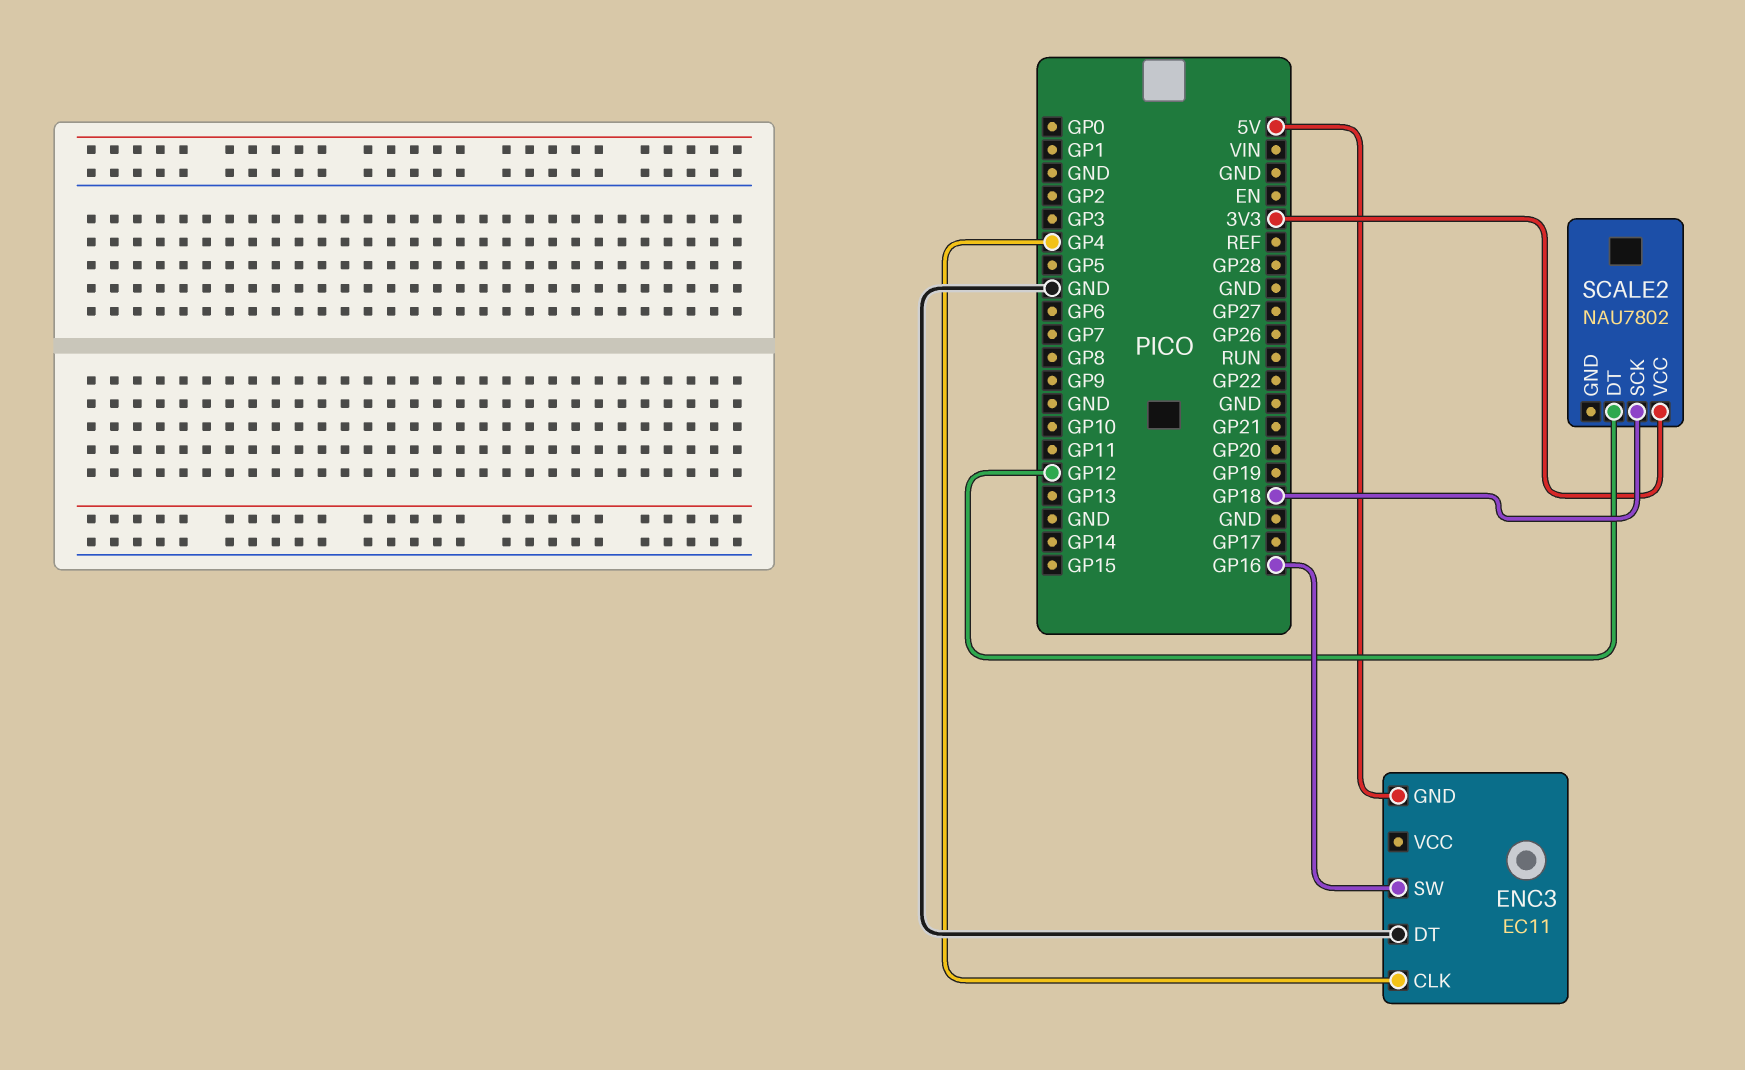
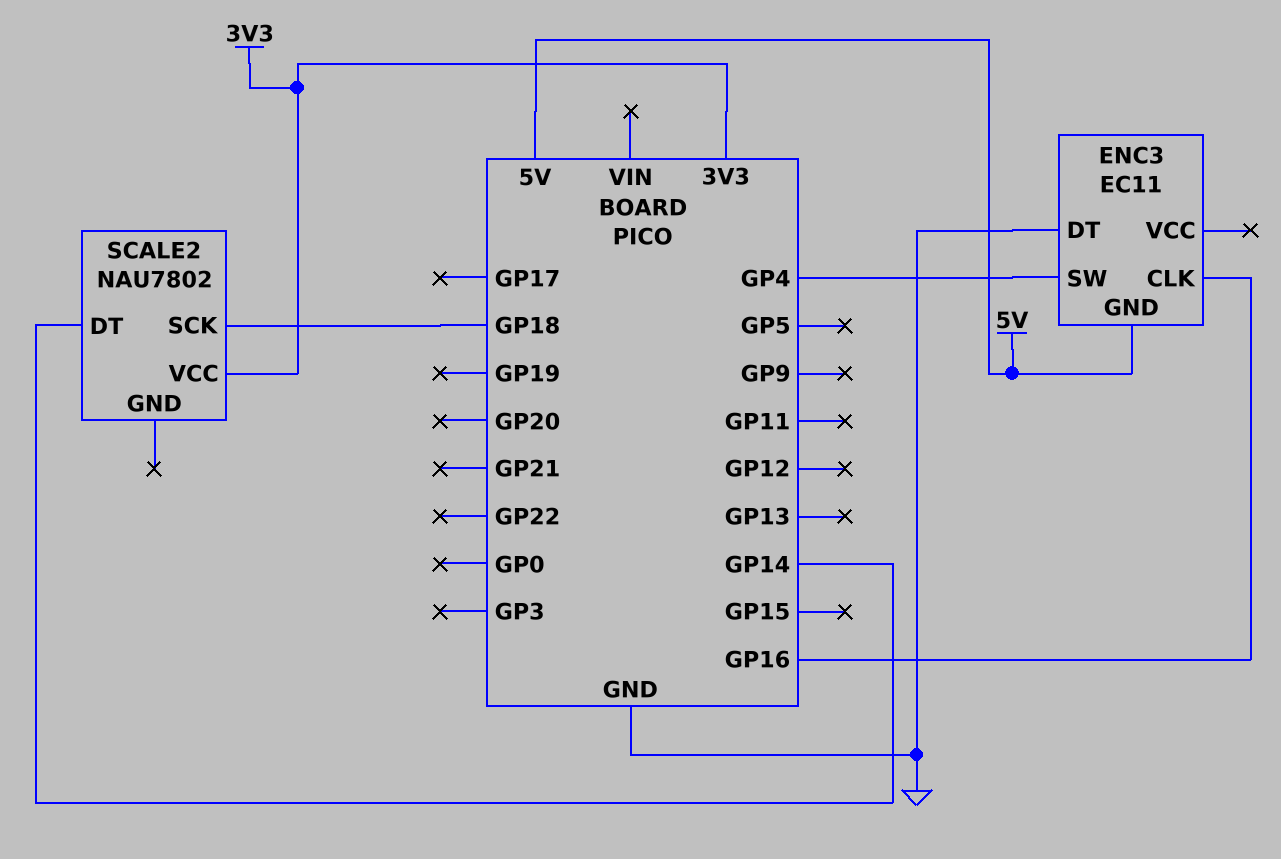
ENC3 pin CLK: GP4 -> GP16
ENC3 pin SW: GP16 -> GP4
SCALE2 pin DT: GP12 -> GP14

